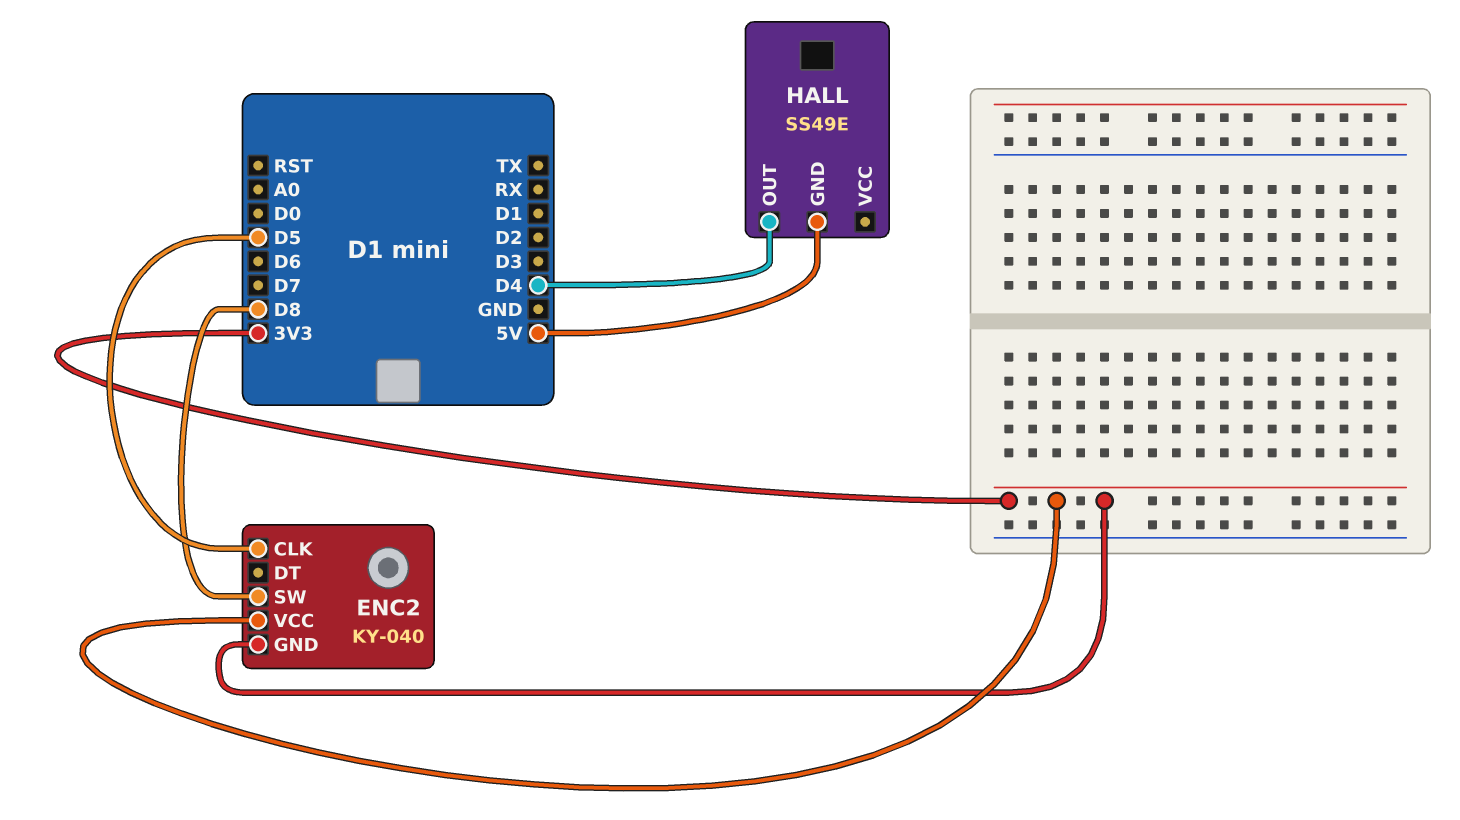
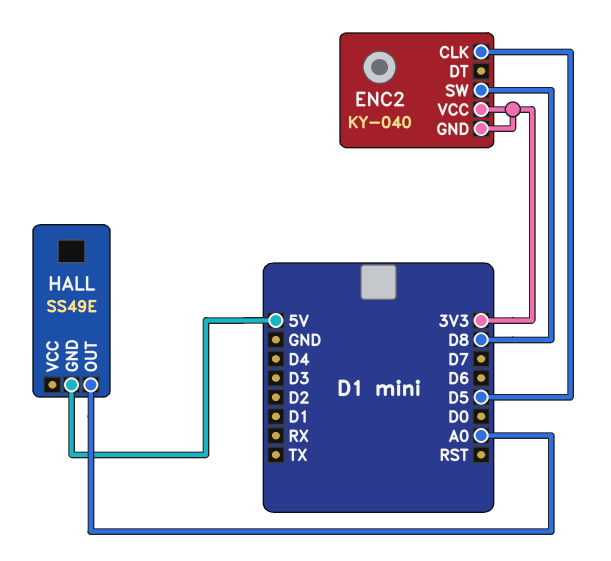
HALL pin OUT: D4 -> A0

